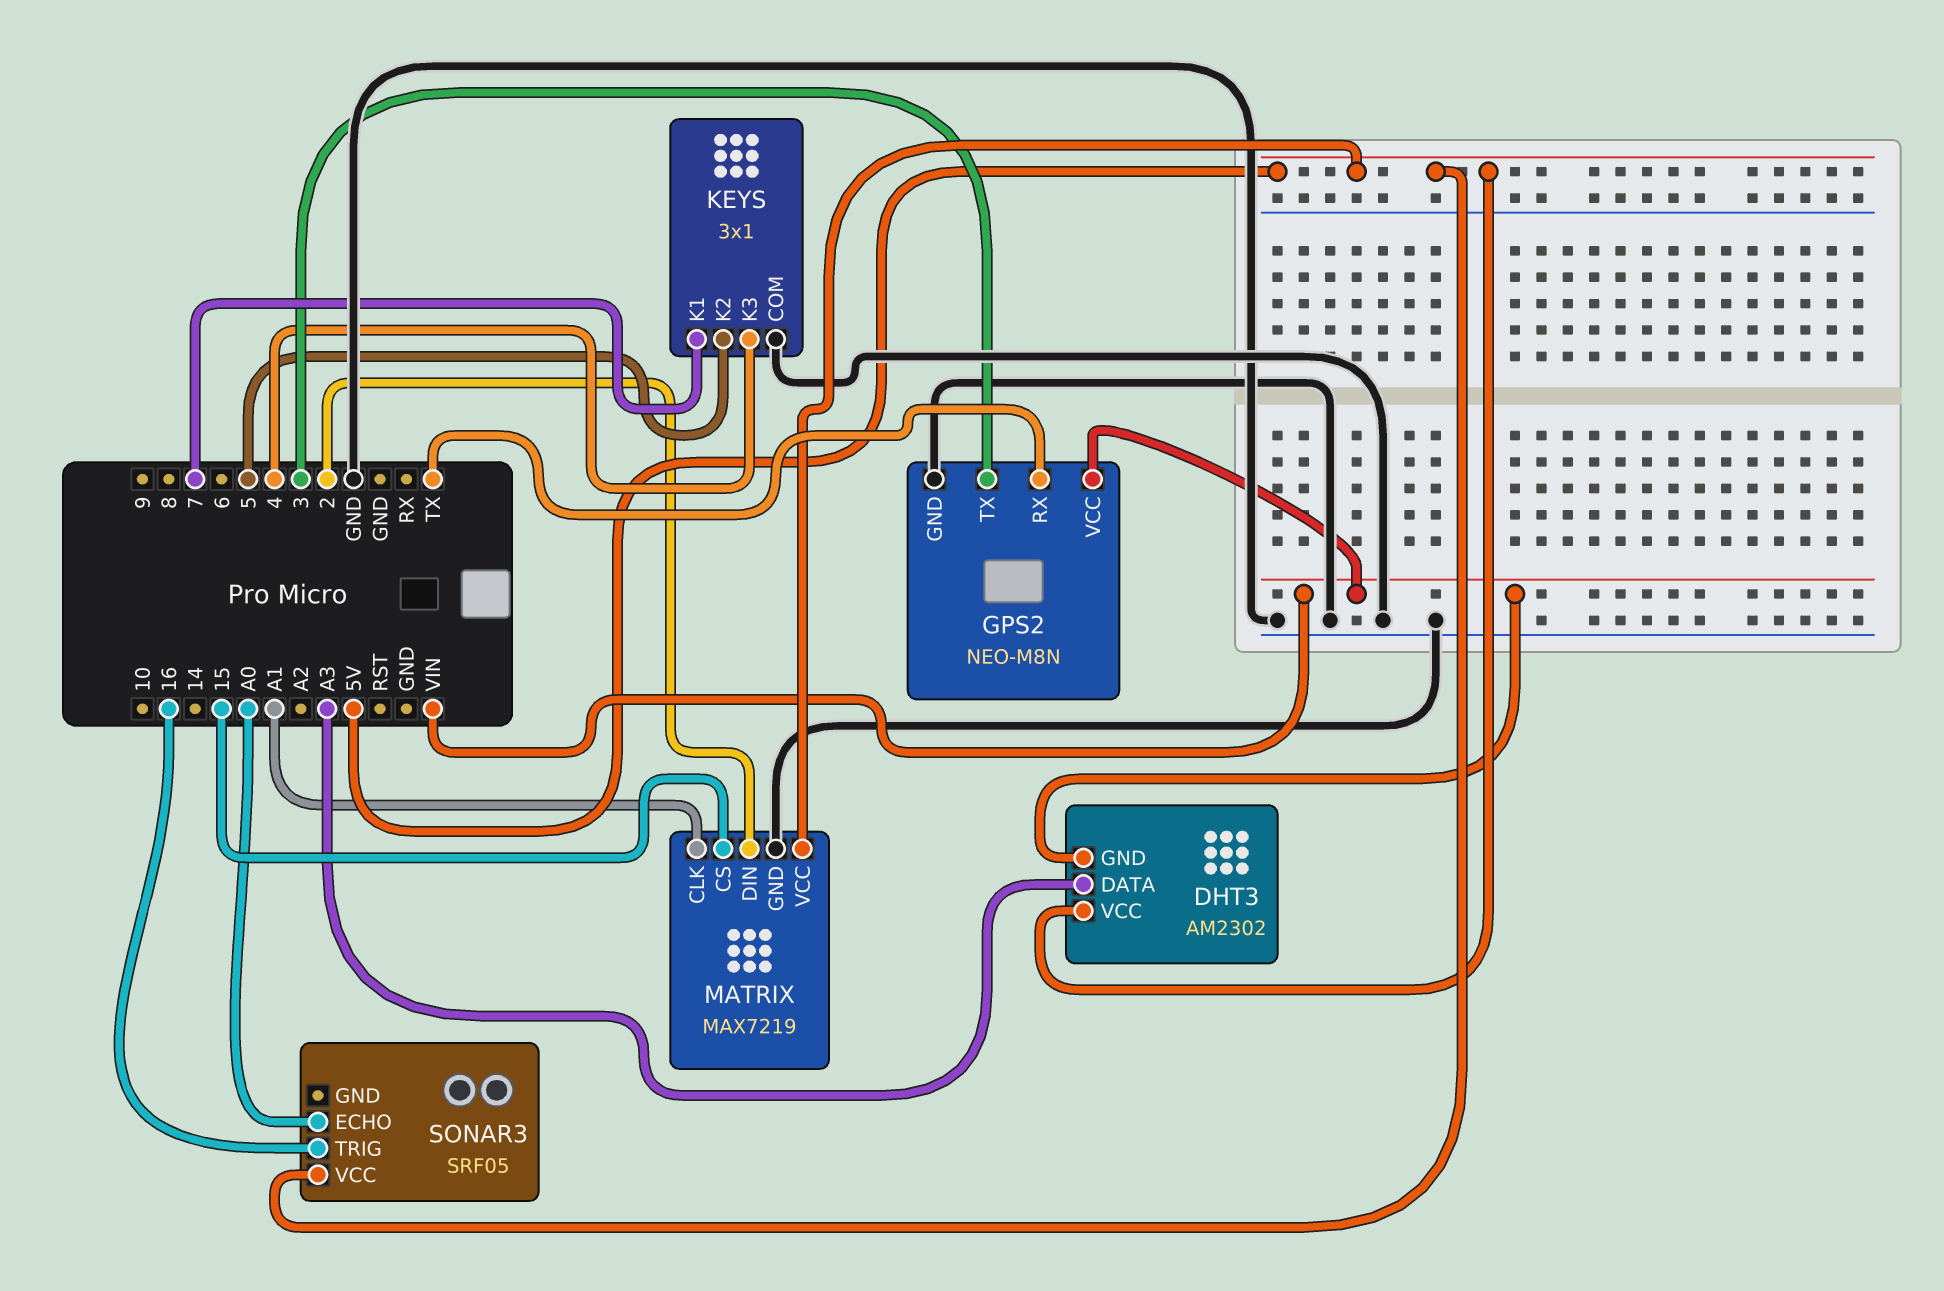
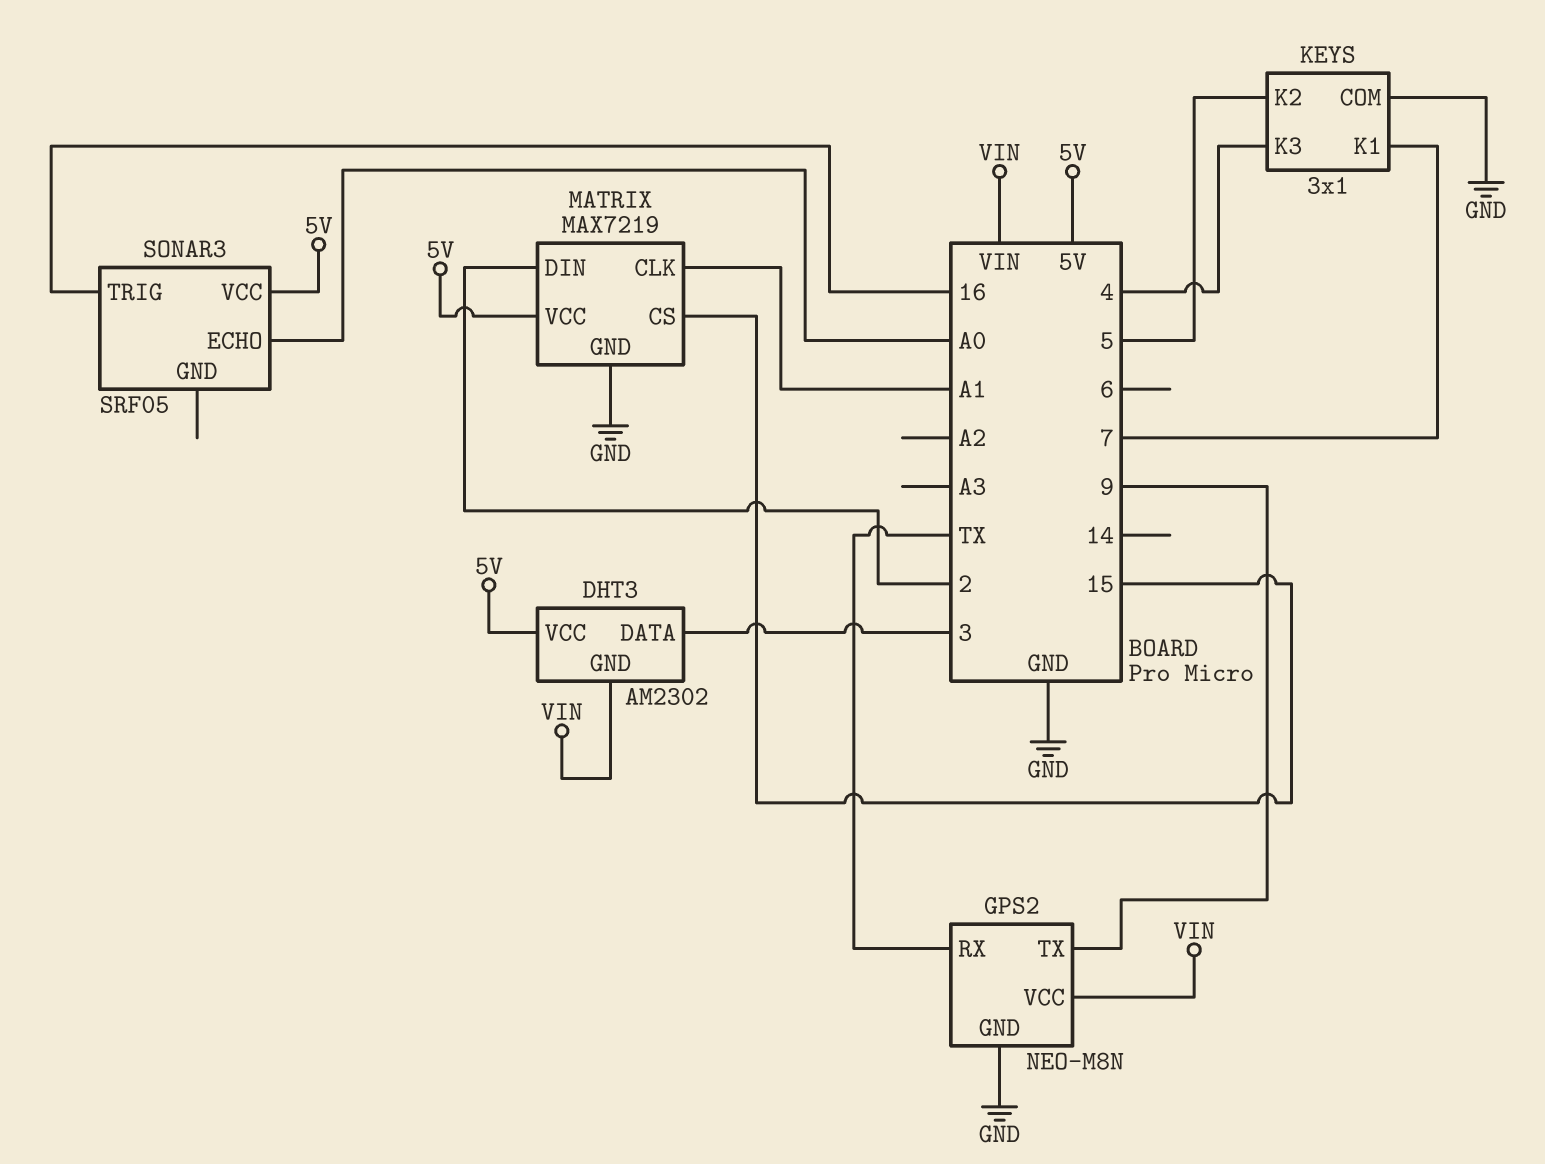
DHT3 pin DATA: A3 -> 3
GPS2 pin TX: 3 -> 9

